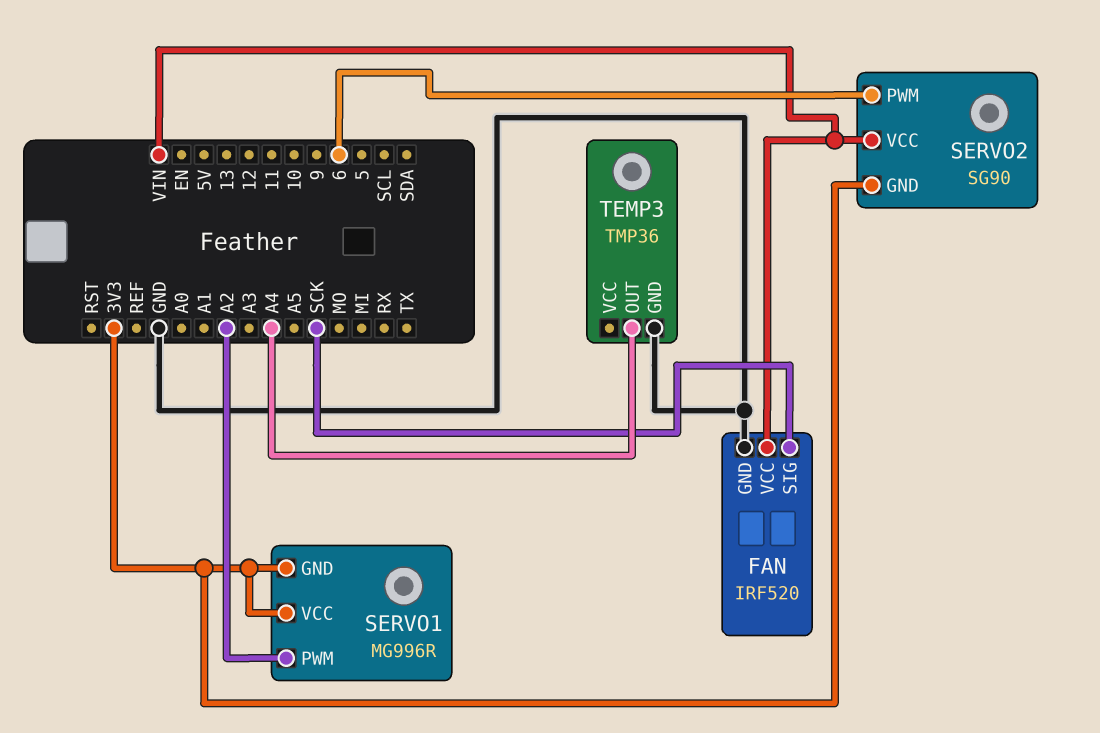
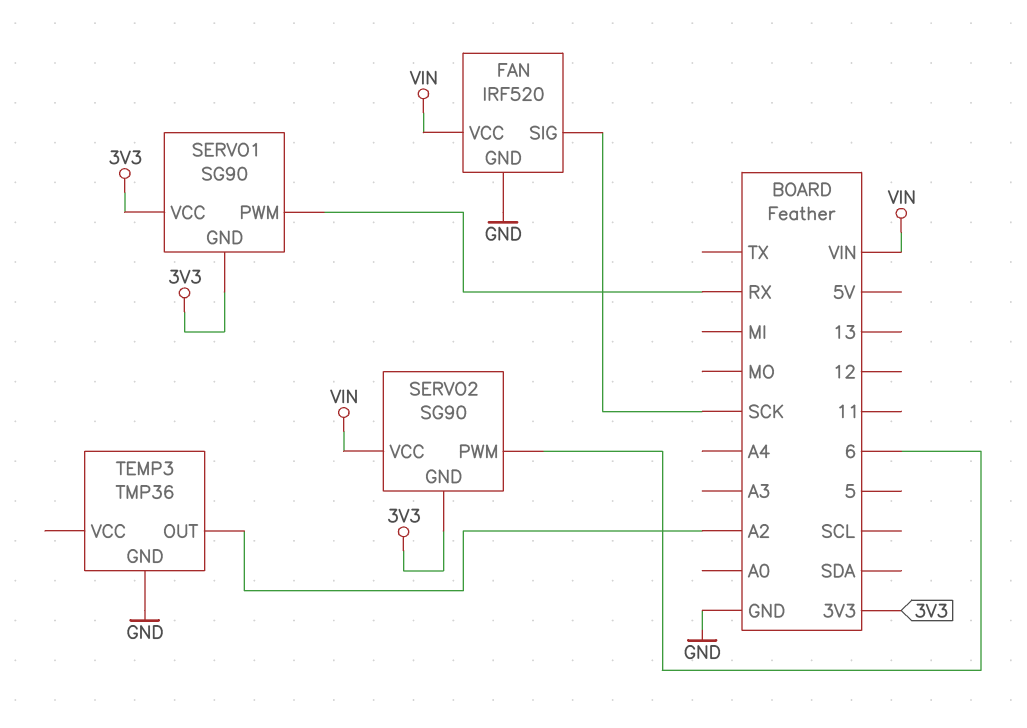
SERVO1: MG996R -> SG90
SERVO1 pin PWM: A2 -> RX
TEMP3 pin OUT: A4 -> A2

